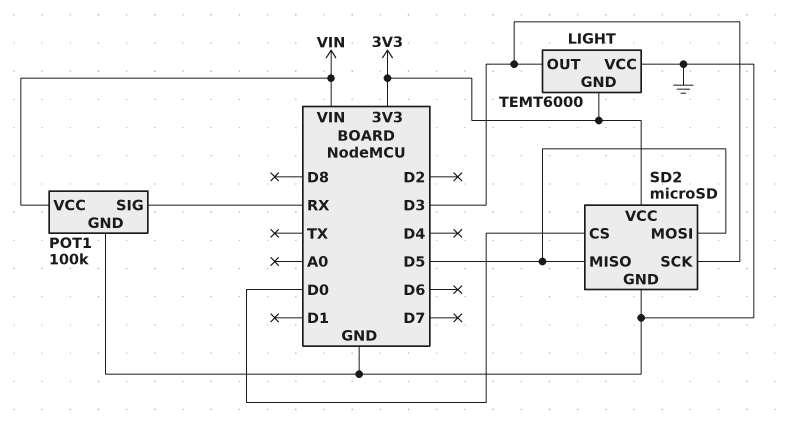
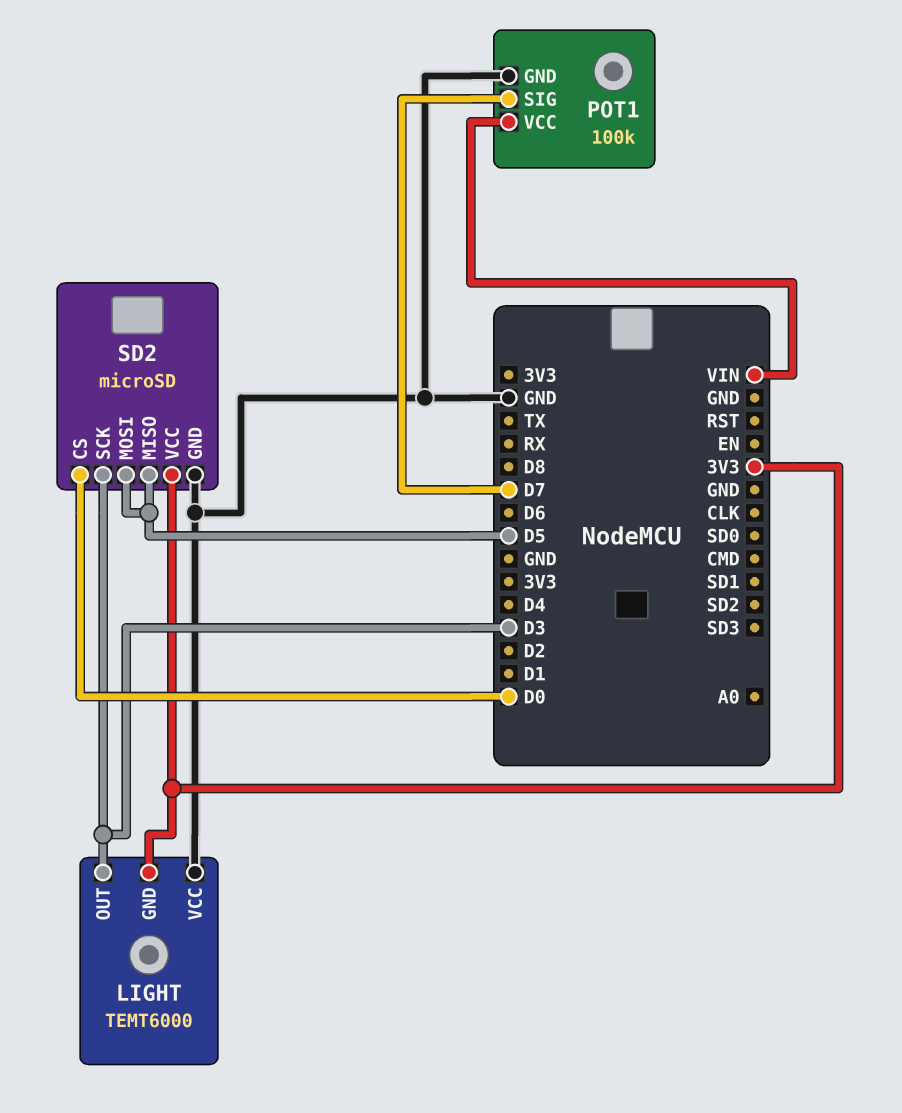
POT1 pin SIG: RX -> D7

